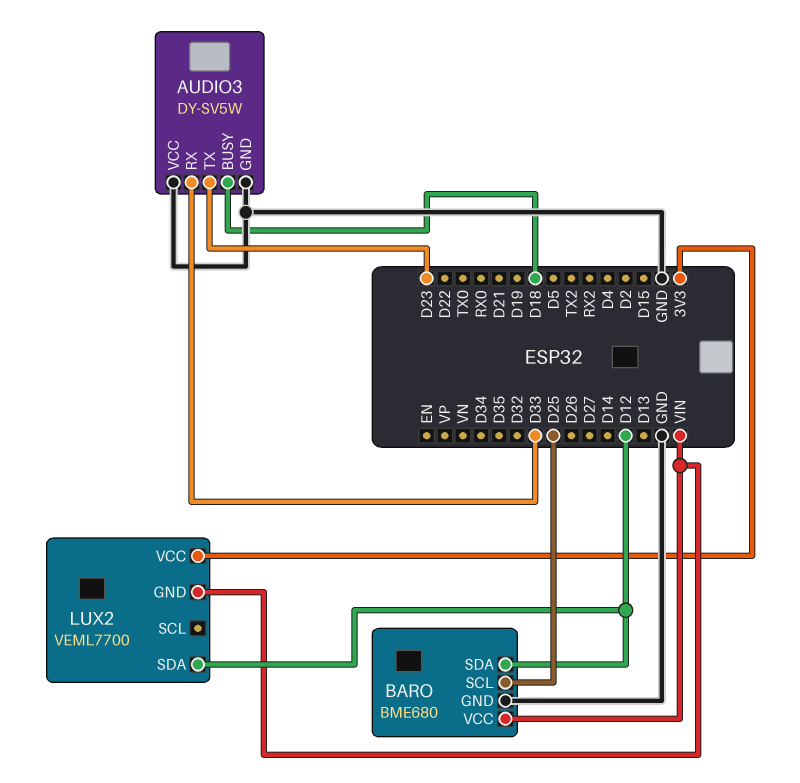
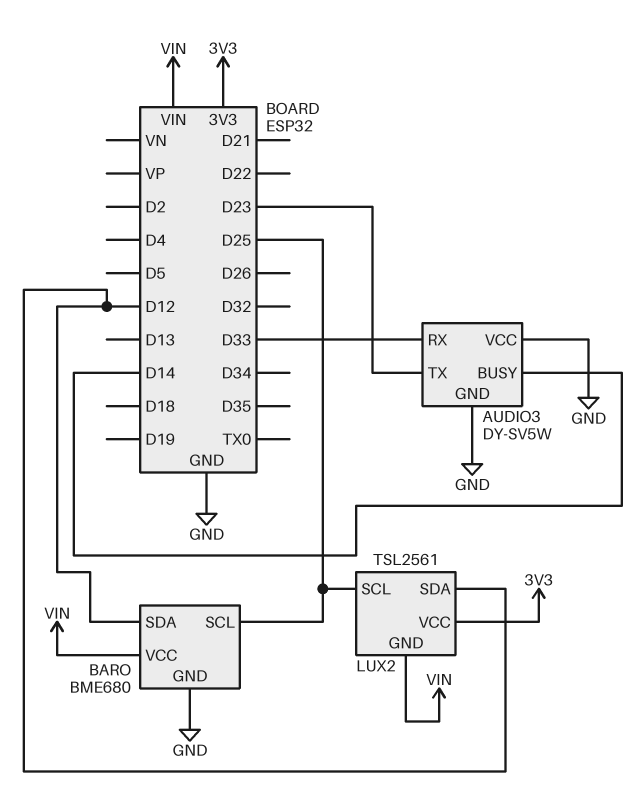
AUDIO3 pin BUSY: D18 -> D14
LUX2: VEML7700 -> TSL2561
LUX2 pin SCL: none -> D25

